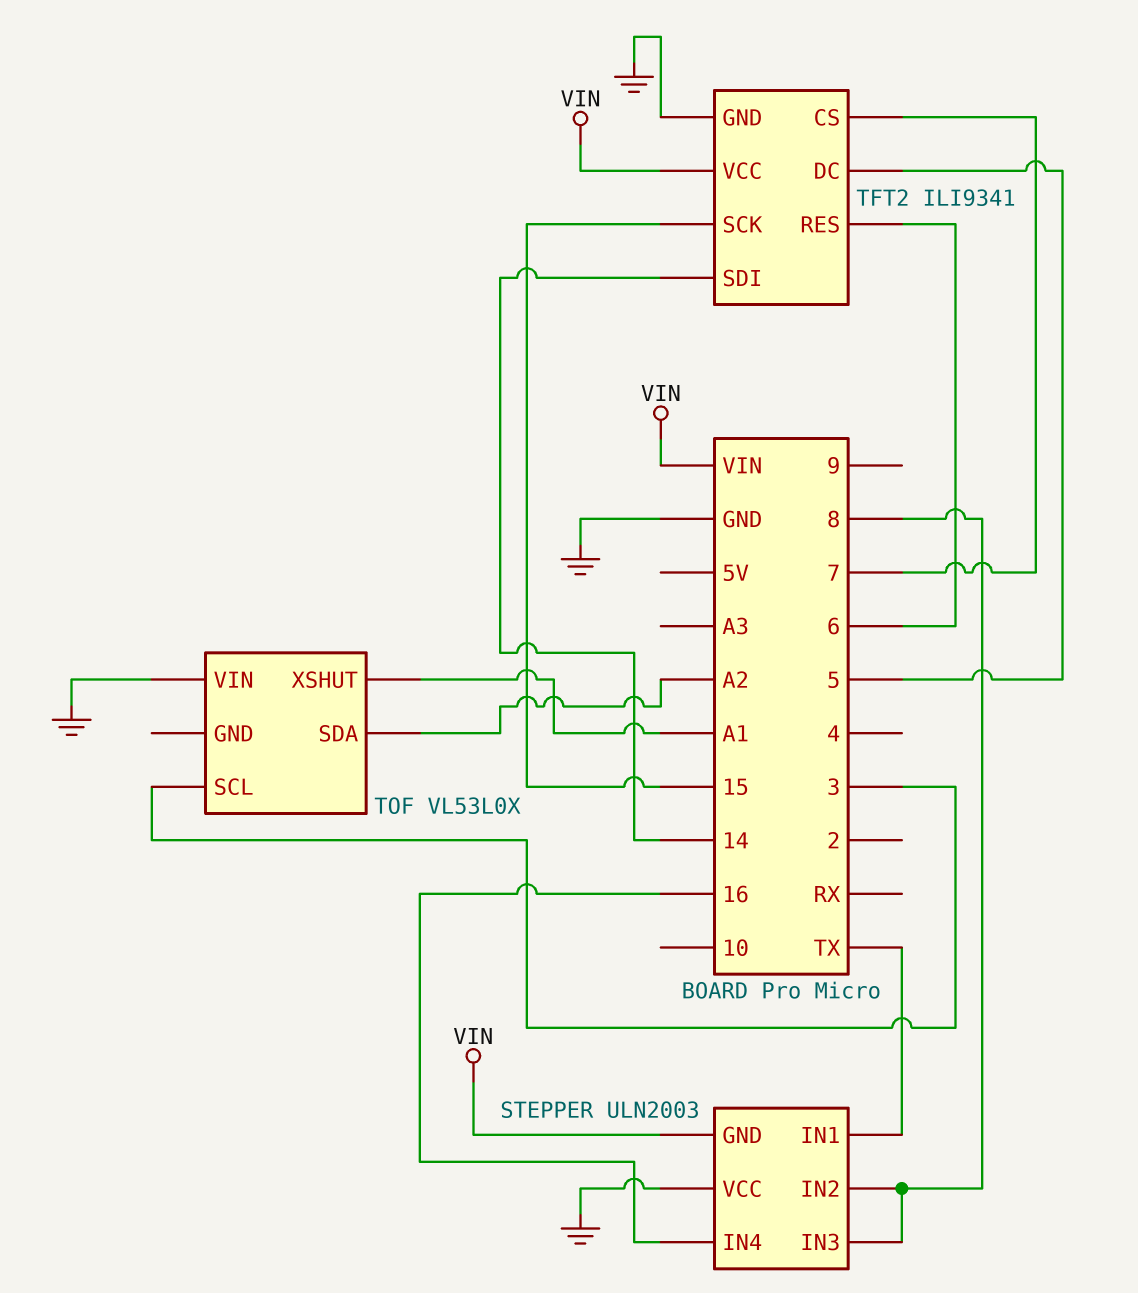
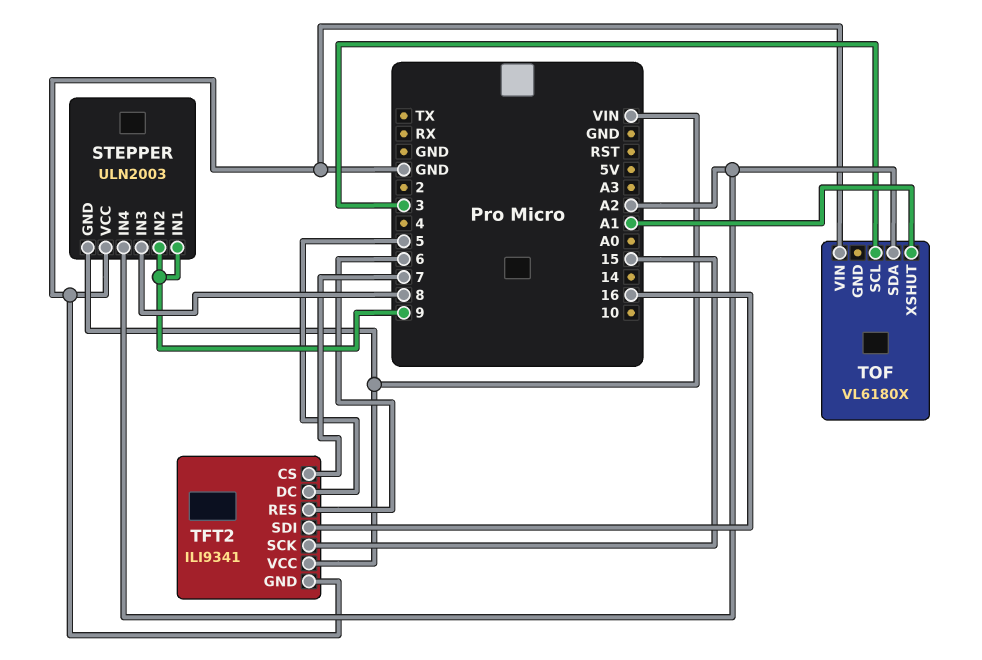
STEPPER pin IN1: TX -> 9
STEPPER pin IN2: 8 -> 9
STEPPER pin IN4: 16 -> A2
TFT2 pin SDI: 14 -> 16
TOF: VL53L0X -> VL6180X

